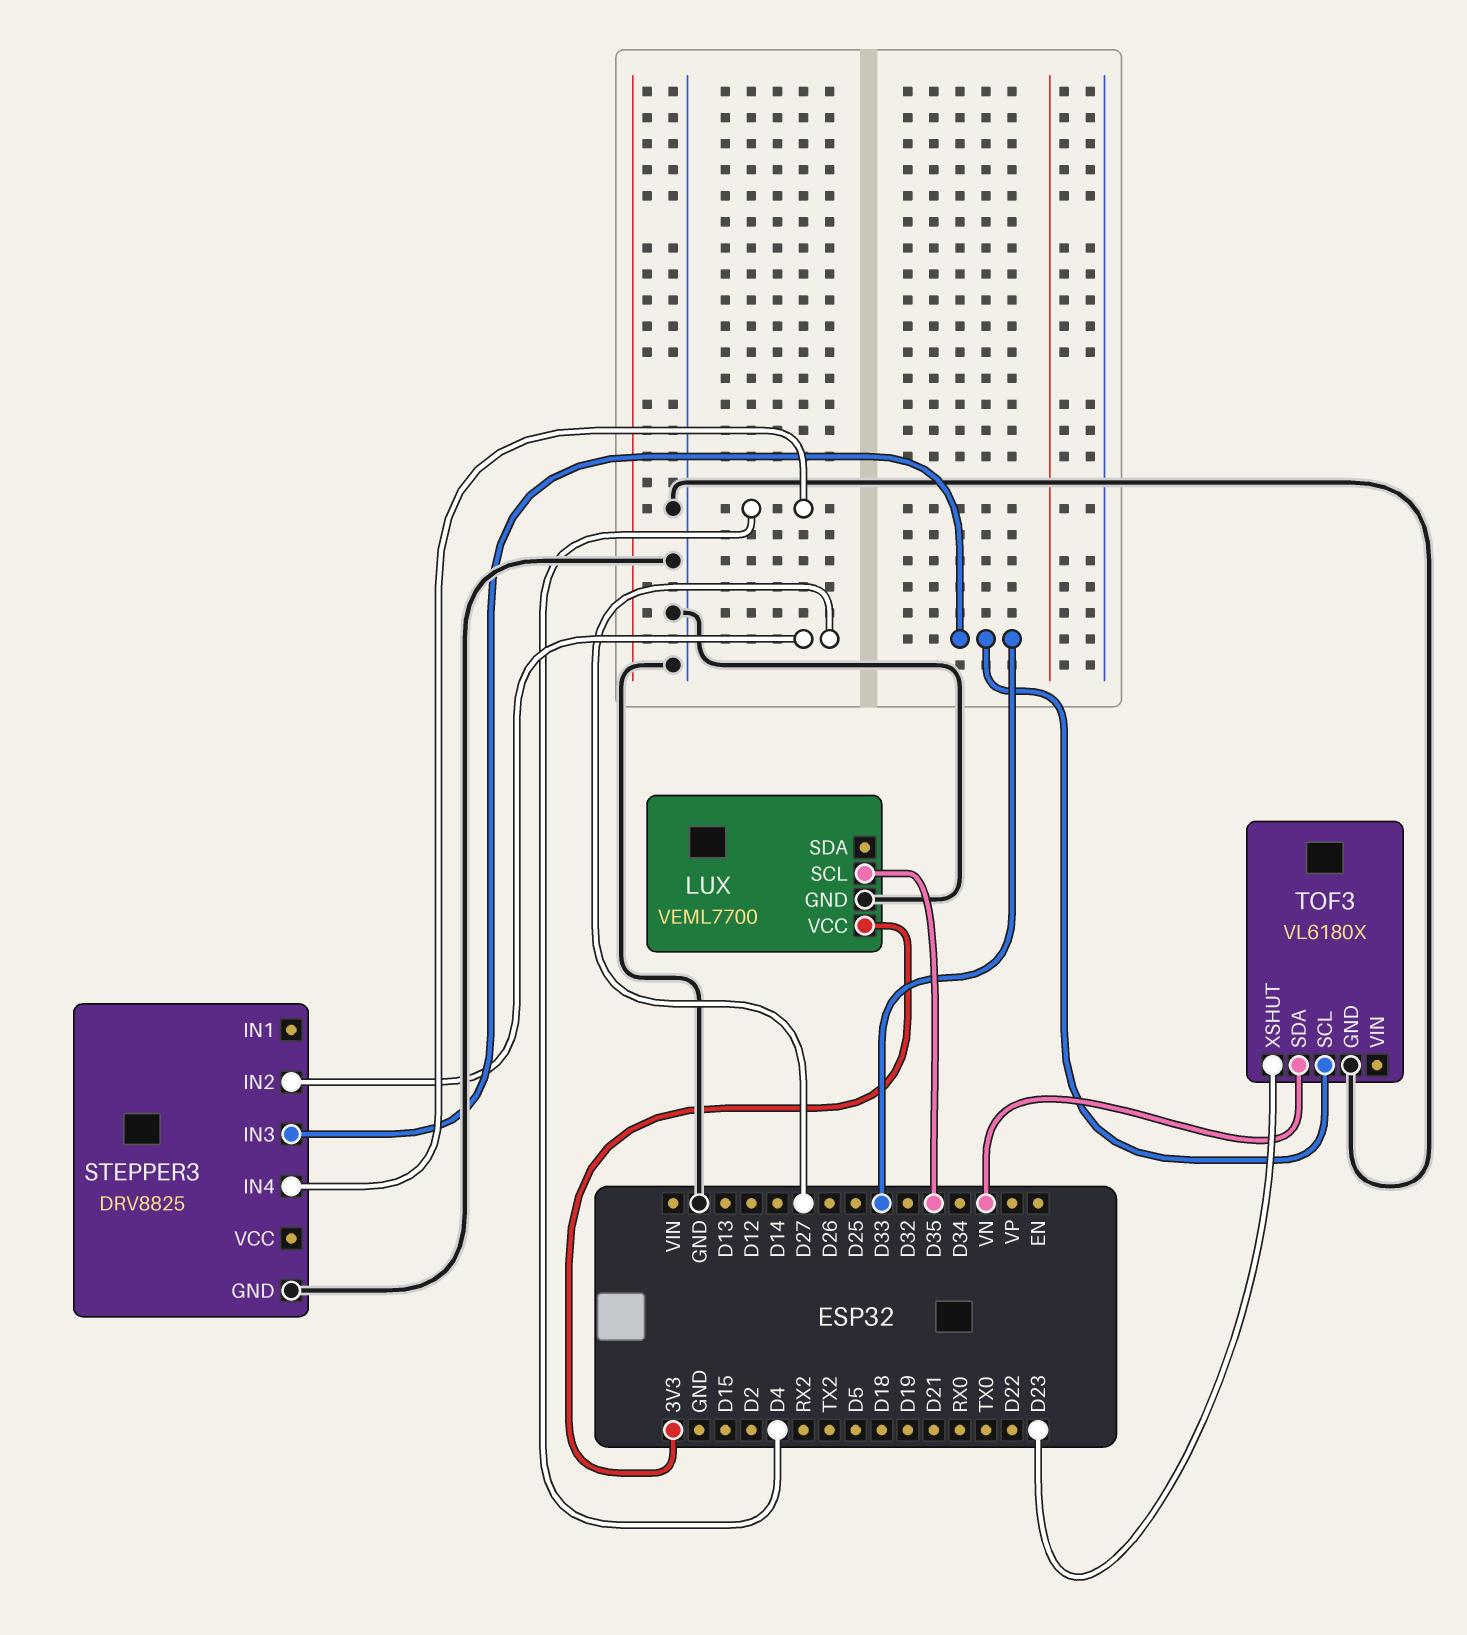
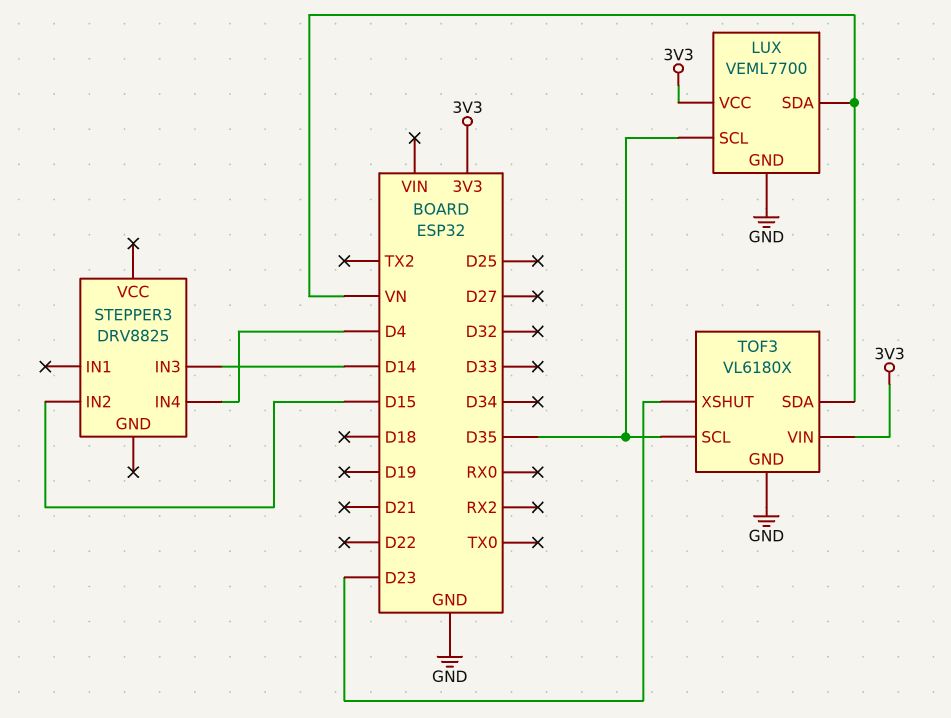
LUX pin SDA: none -> VN
STEPPER3 pin GND: GND -> none
STEPPER3 pin IN2: D27 -> D15
STEPPER3 pin IN3: D33 -> D14
TOF3 pin SCL: D33 -> D35
TOF3 pin VIN: none -> 3V3

